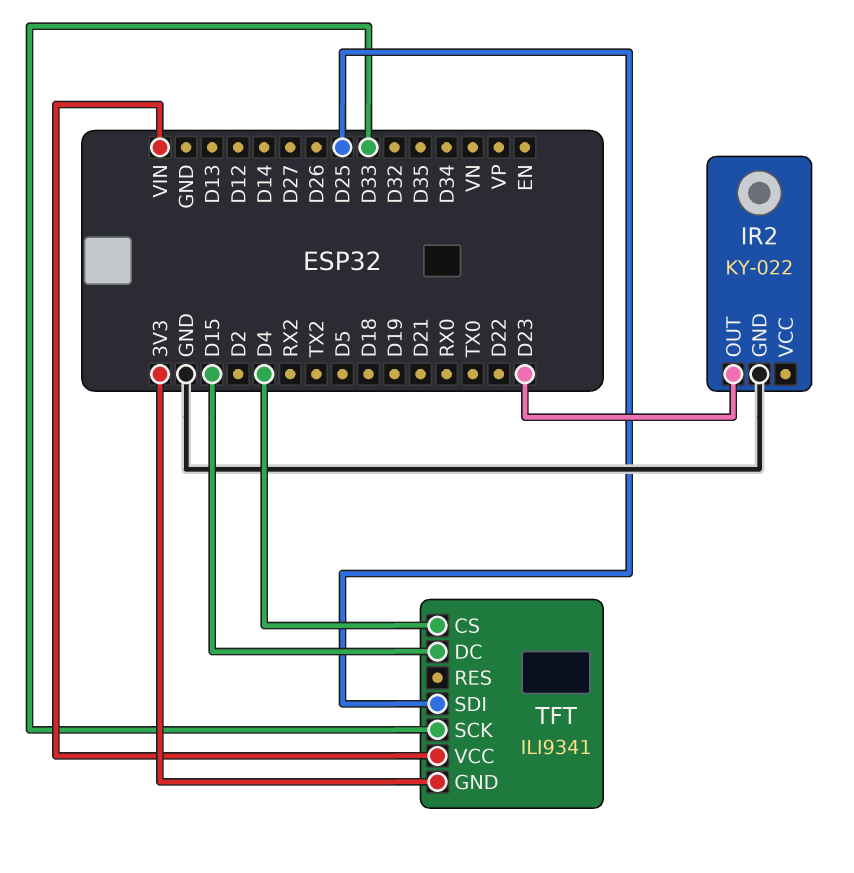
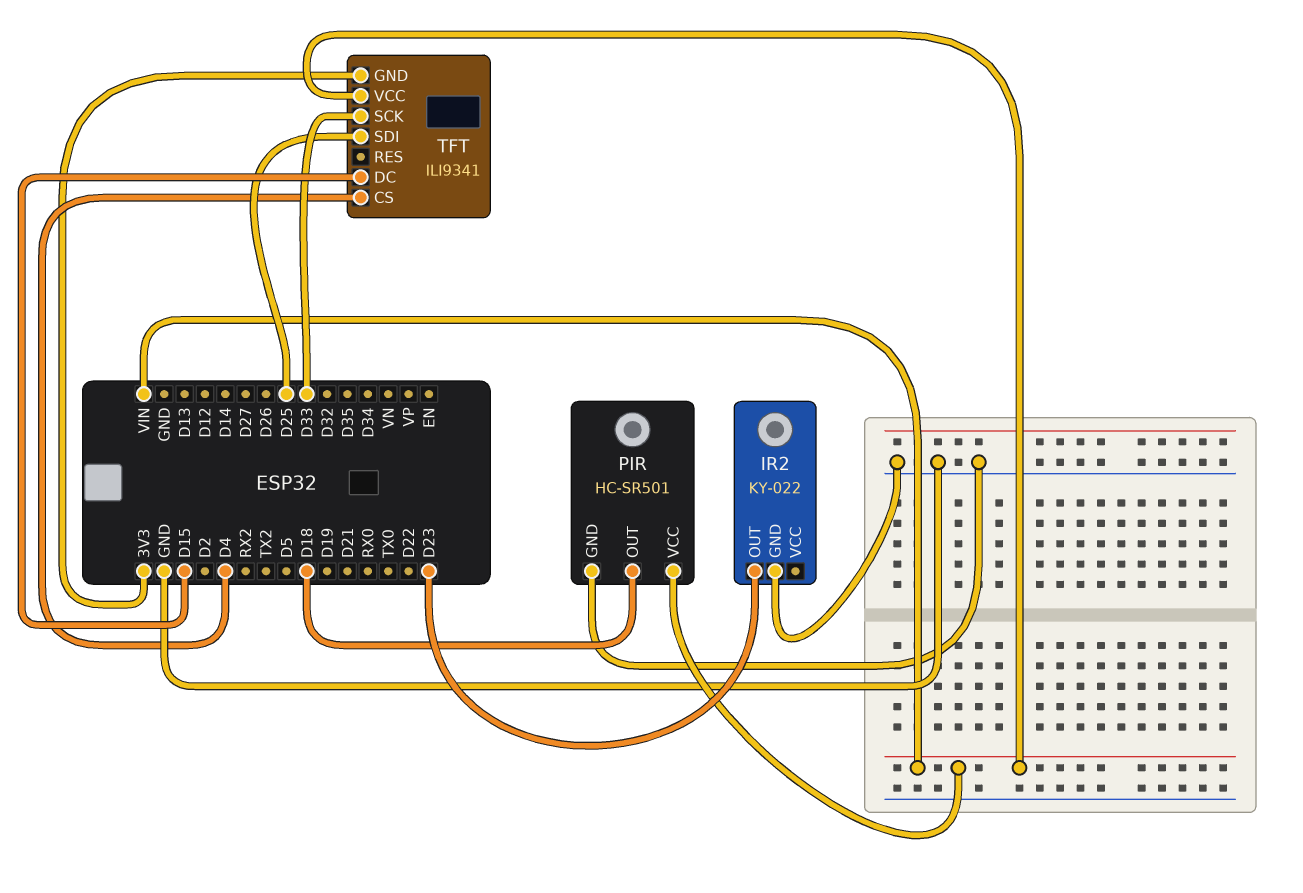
PIR: none -> HC-SR501
PIR pin GND: none -> GND
PIR pin OUT: none -> D18
PIR pin VCC: none -> VIN

